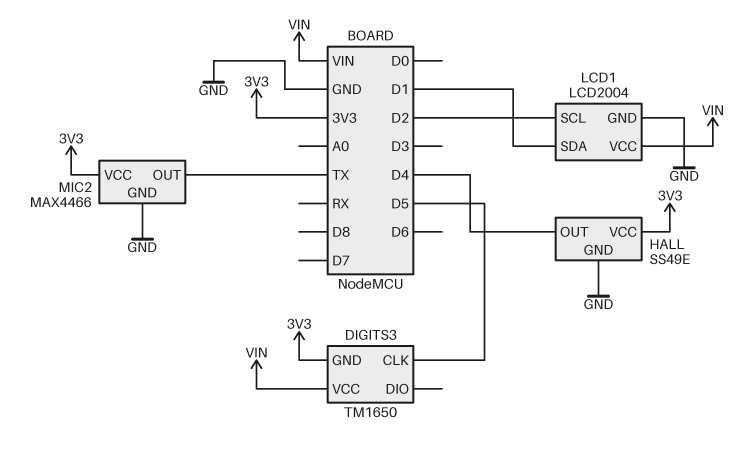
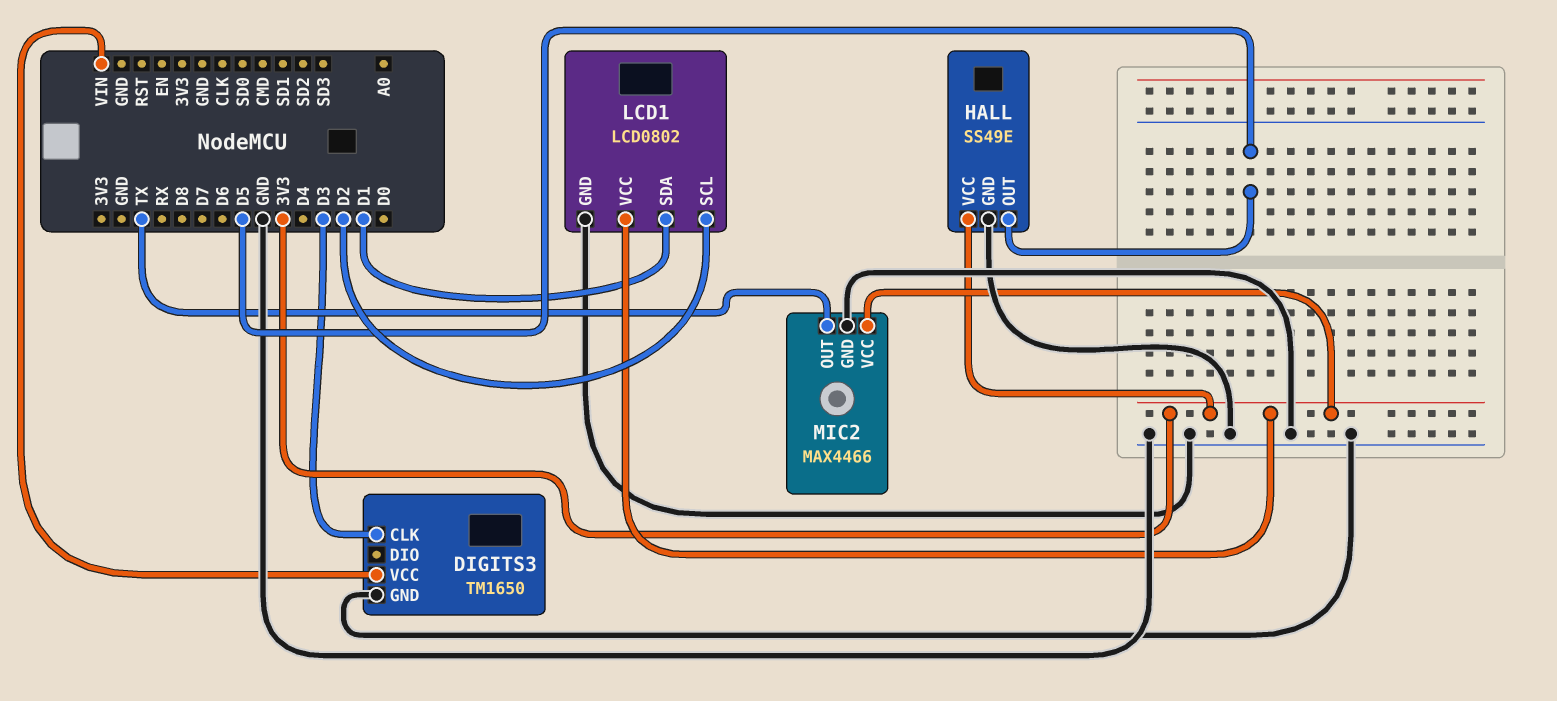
DIGITS3 pin CLK: D5 -> D3
DIGITS3 pin GND: 3V3 -> GND
HALL pin OUT: D4 -> D5
LCD1: LCD2004 -> LCD0802
LCD1 pin VCC: VIN -> 3V3

